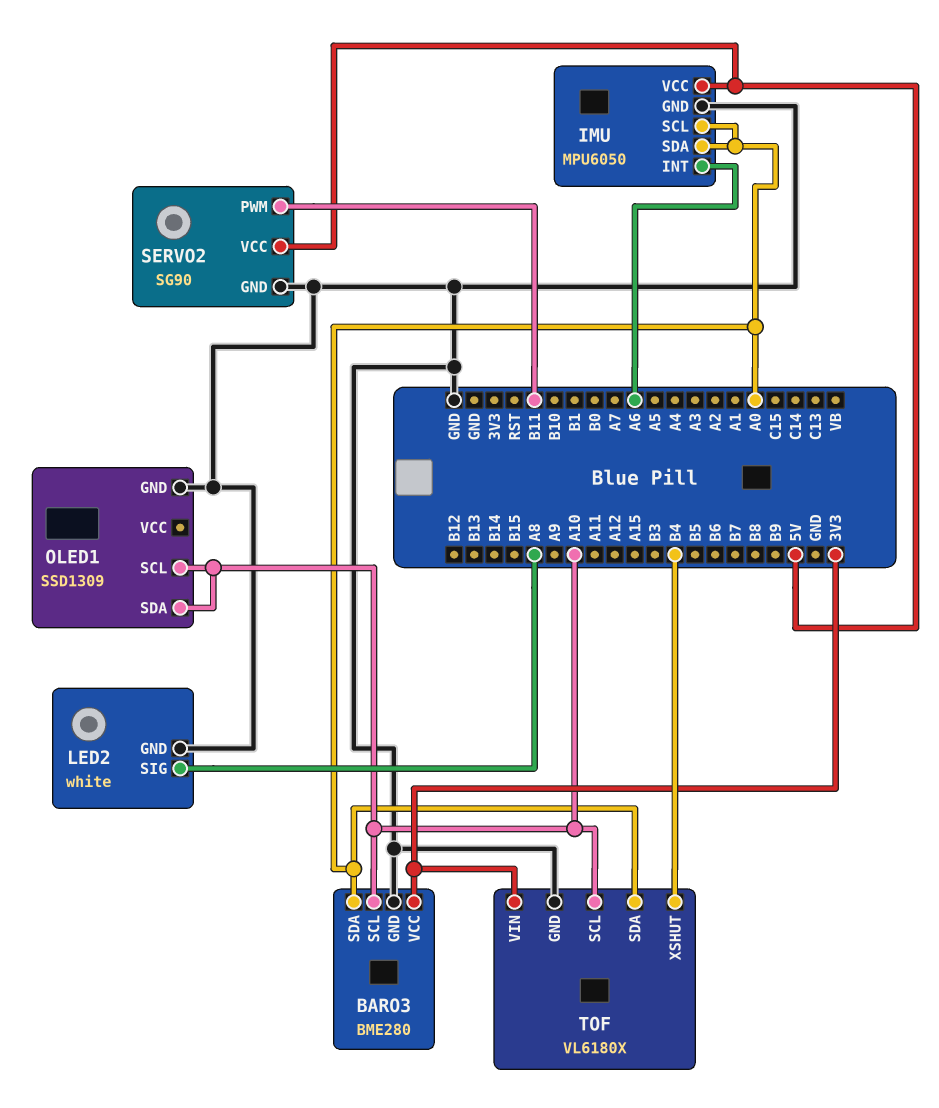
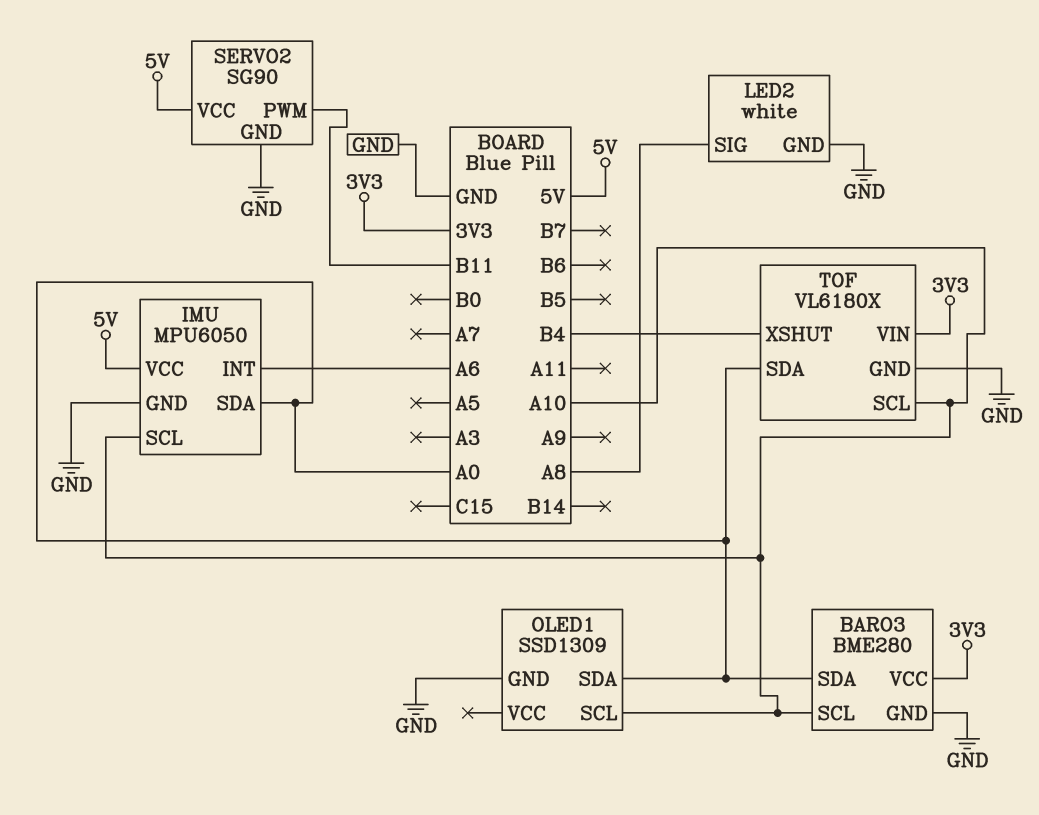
IMU pin SCL: A0 -> A10
OLED1 pin SDA: A10 -> A0

